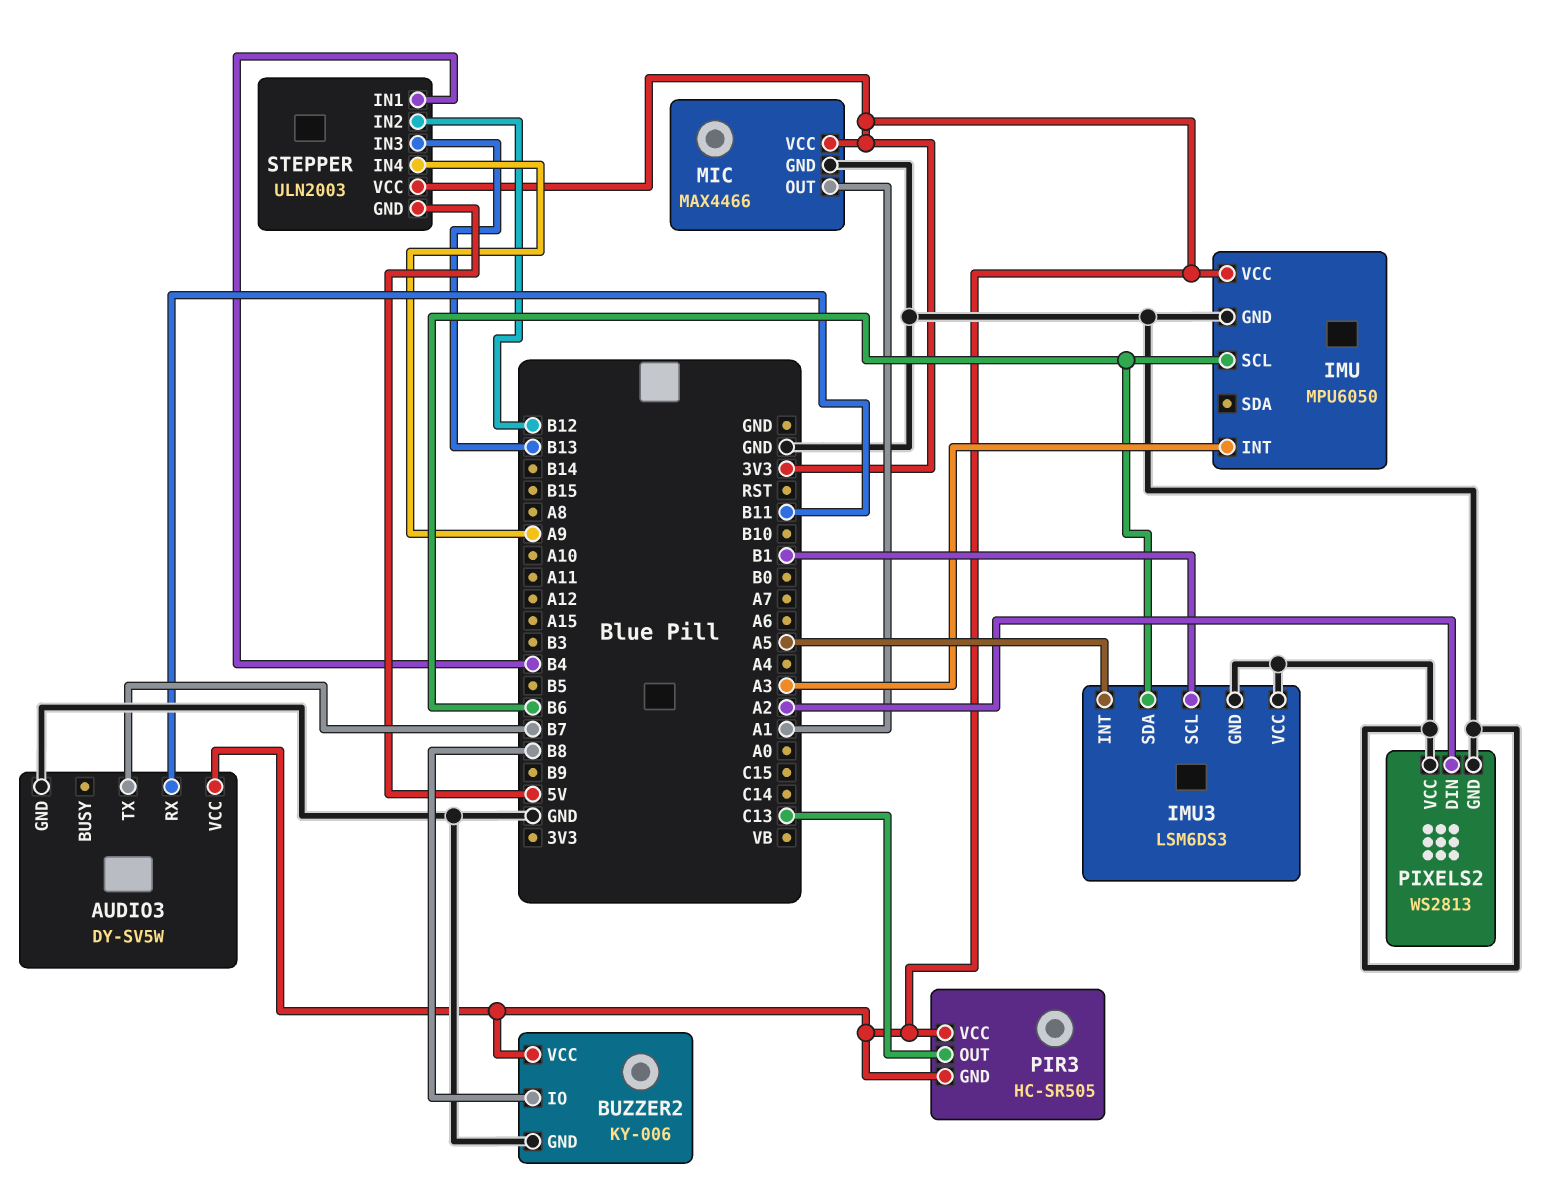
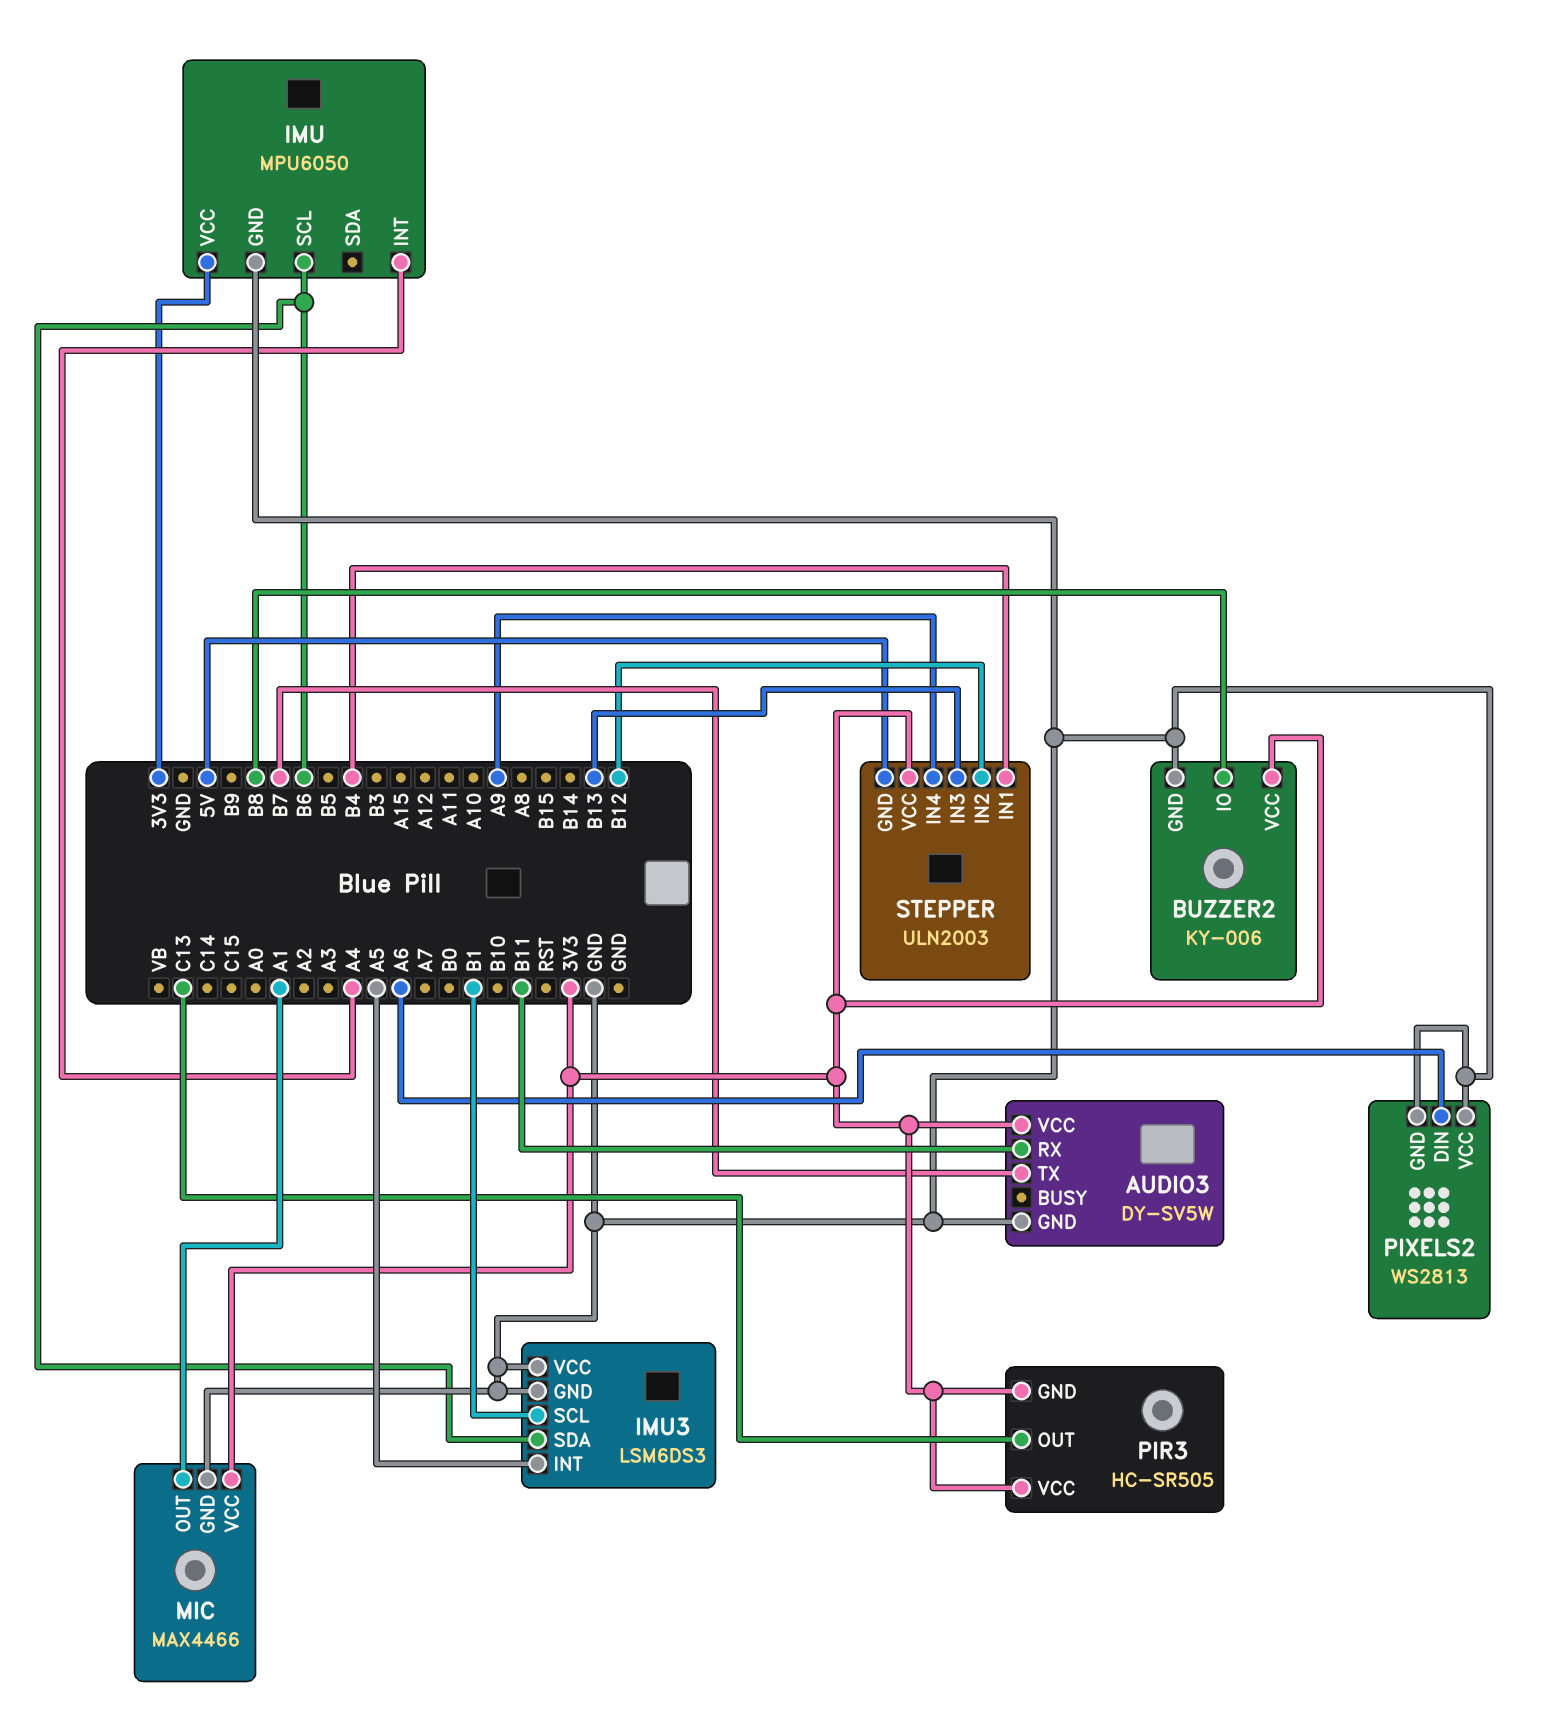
IMU pin INT: A3 -> A4
PIXELS2 pin DIN: A2 -> A6

